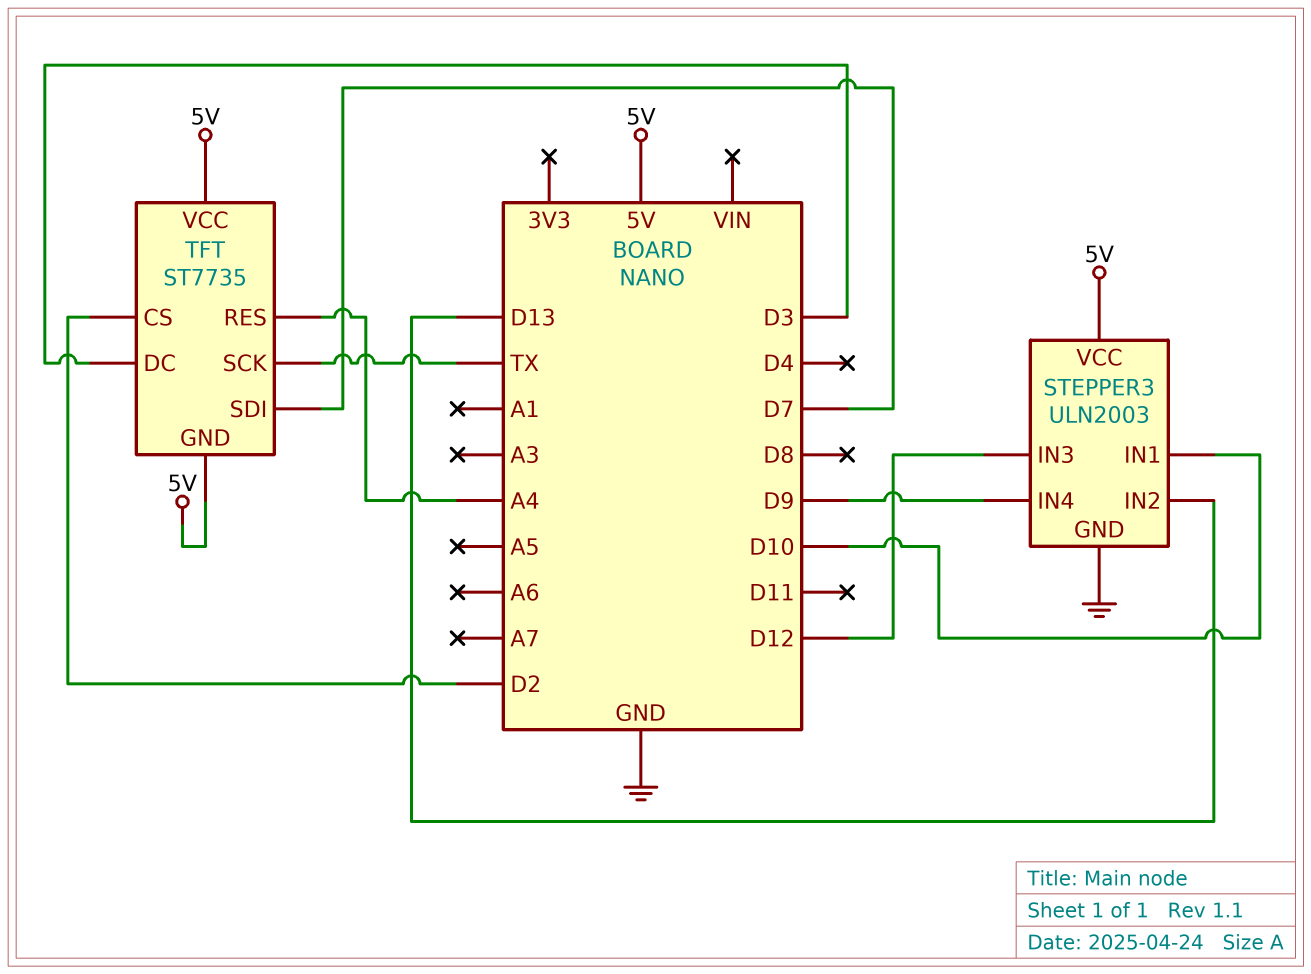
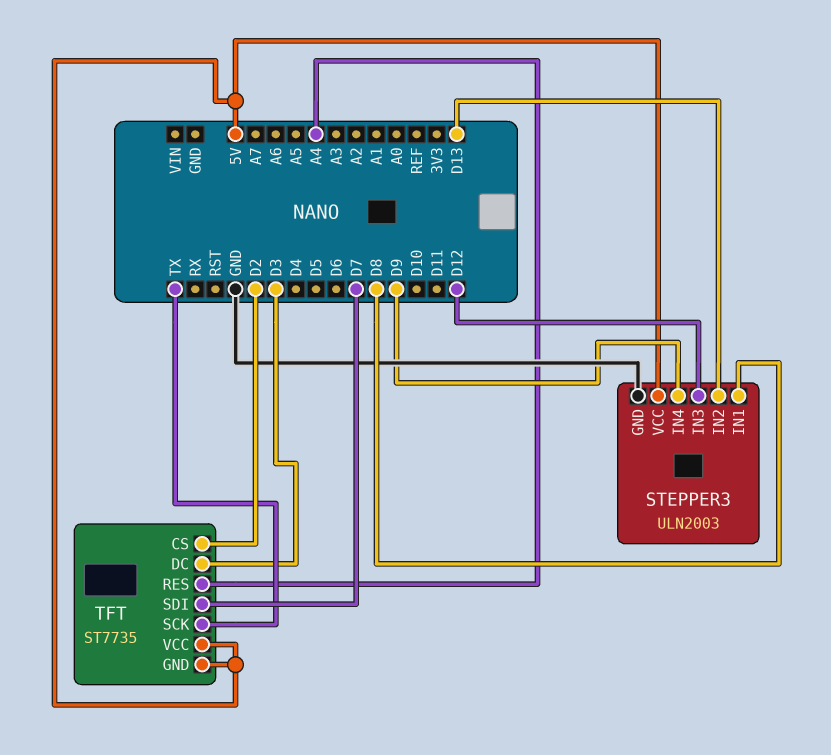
STEPPER3 pin IN1: D10 -> D8

